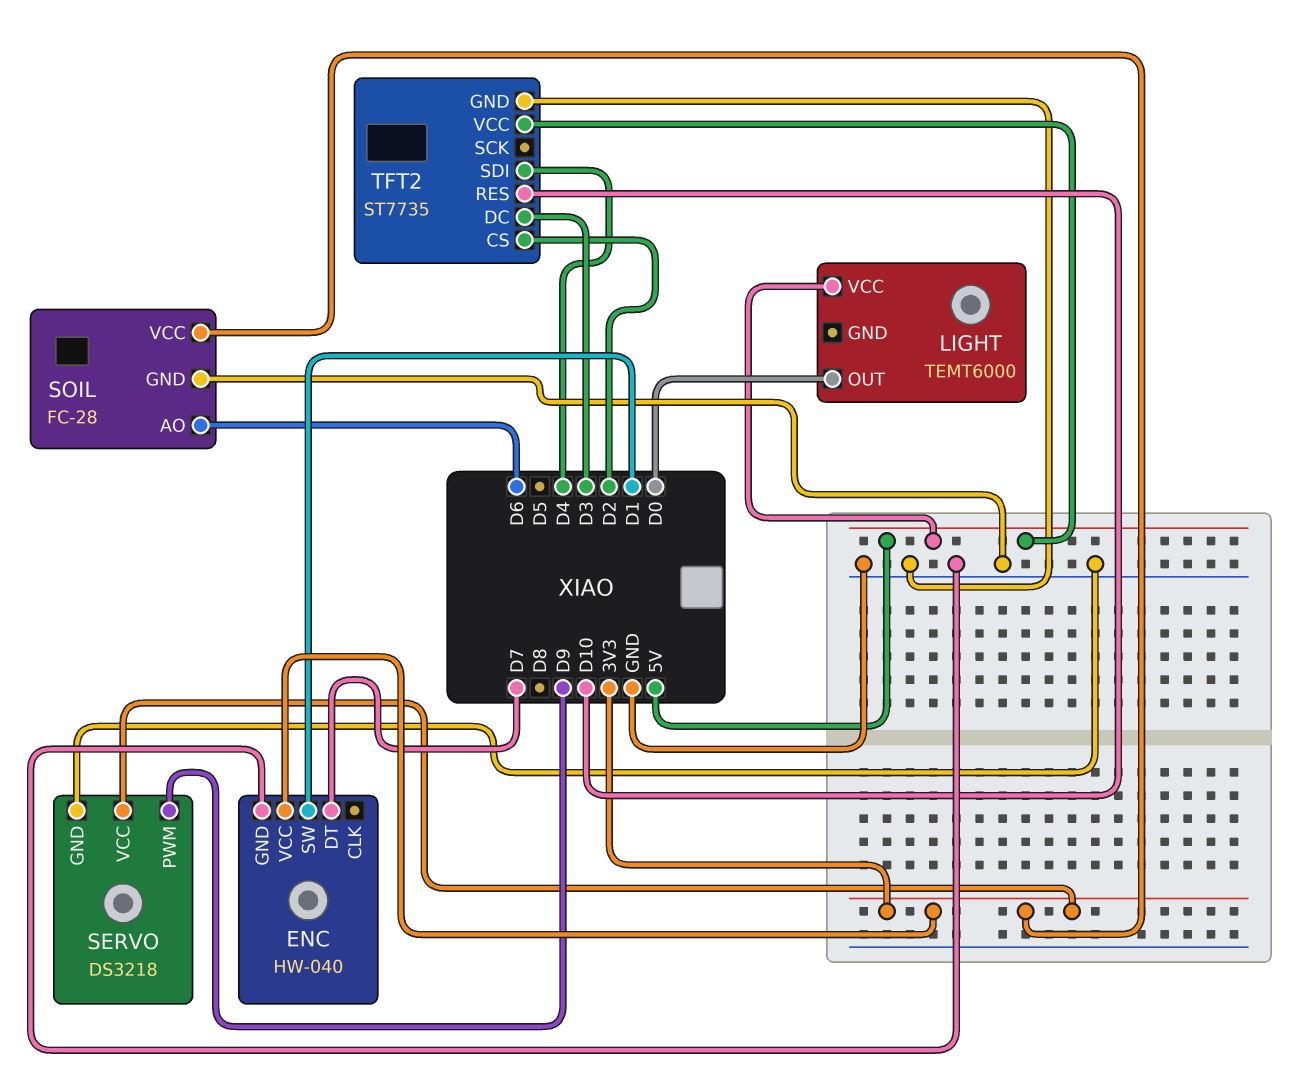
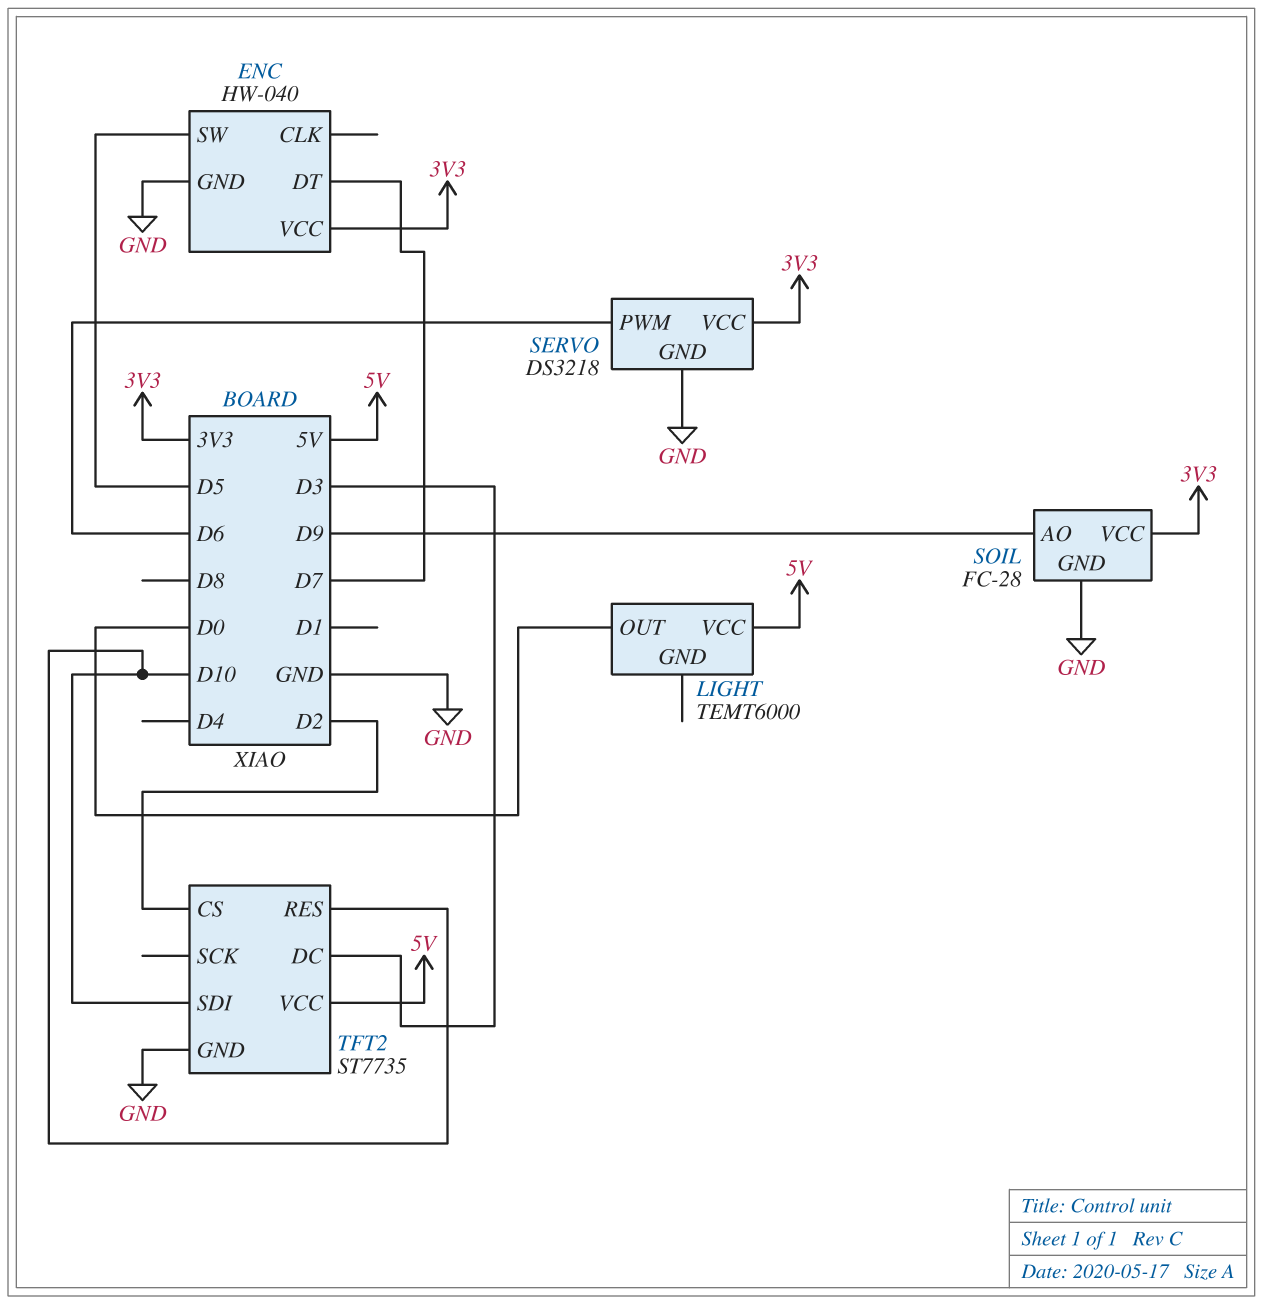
ENC pin SW: D1 -> D5
SERVO pin PWM: D9 -> D6
SOIL pin AO: D6 -> D9
TFT2 pin SDI: D4 -> D10

